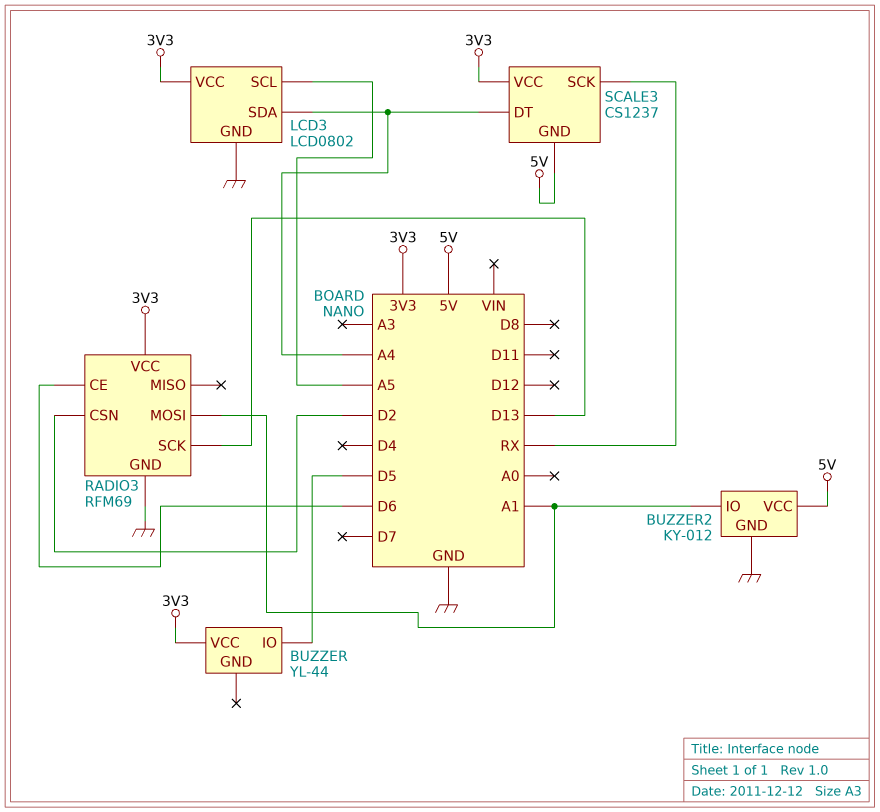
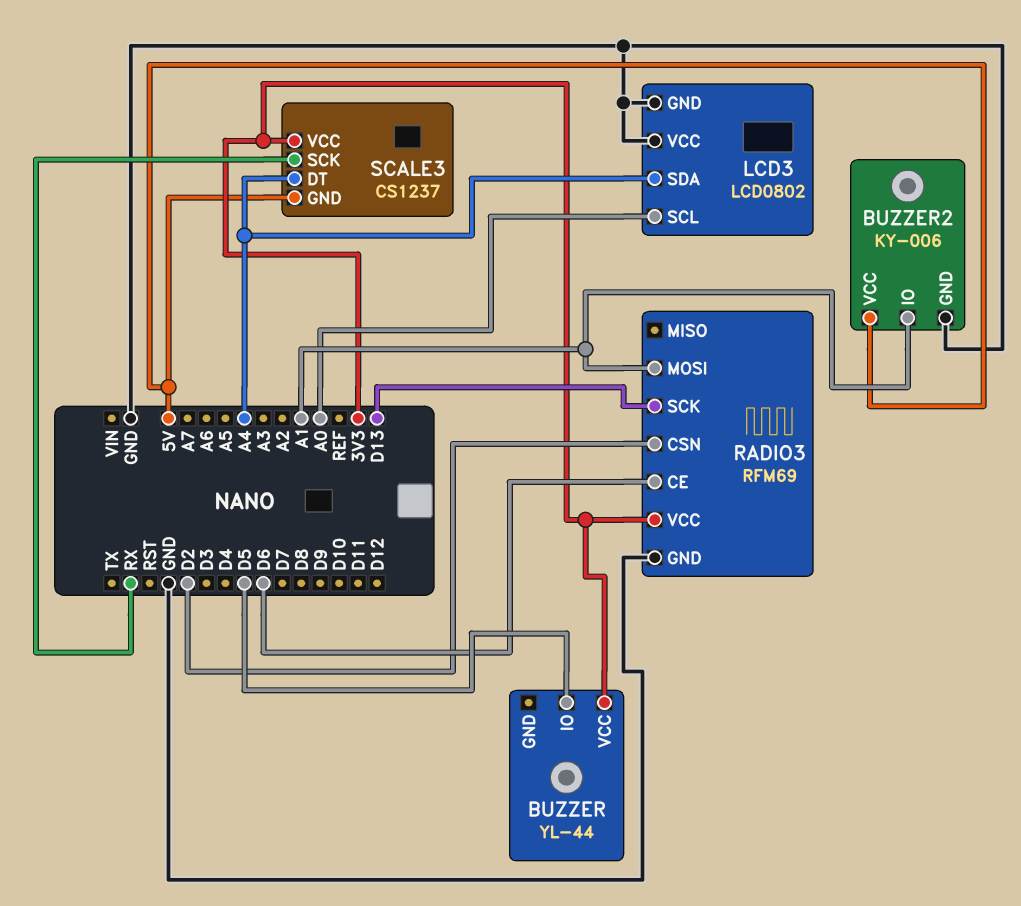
BUZZER2: KY-012 -> KY-006
LCD3 pin SCL: A5 -> A0
LCD3 pin VCC: 3V3 -> GND

